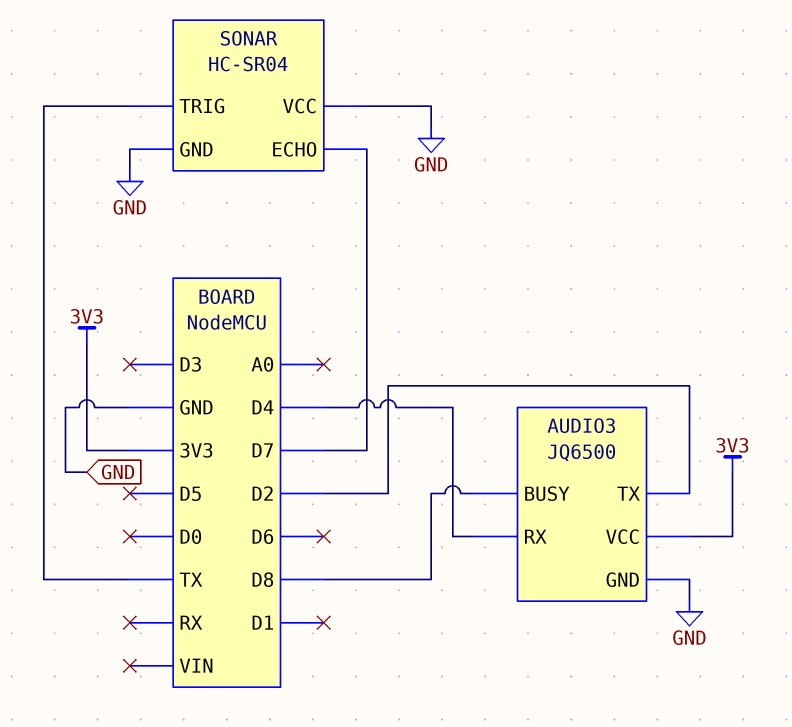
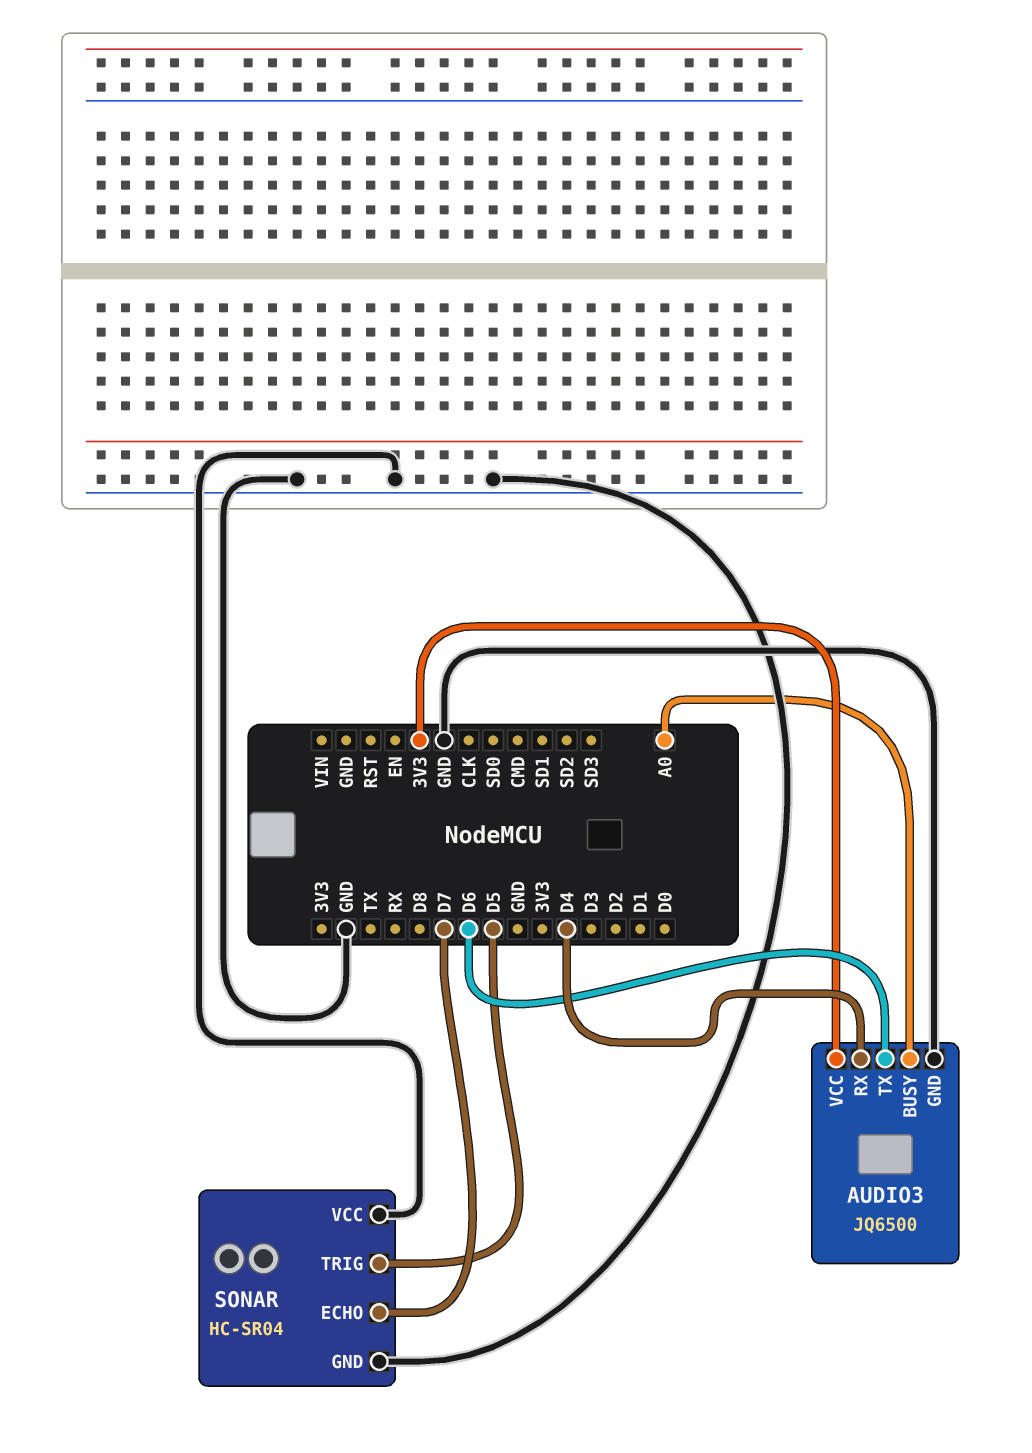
AUDIO3 pin BUSY: D8 -> A0
AUDIO3 pin TX: D2 -> D6
SONAR pin TRIG: TX -> D5

